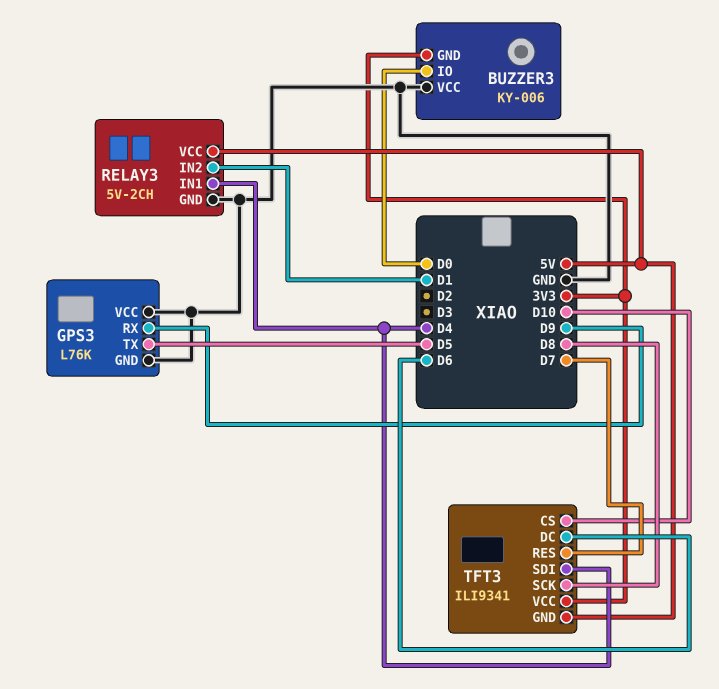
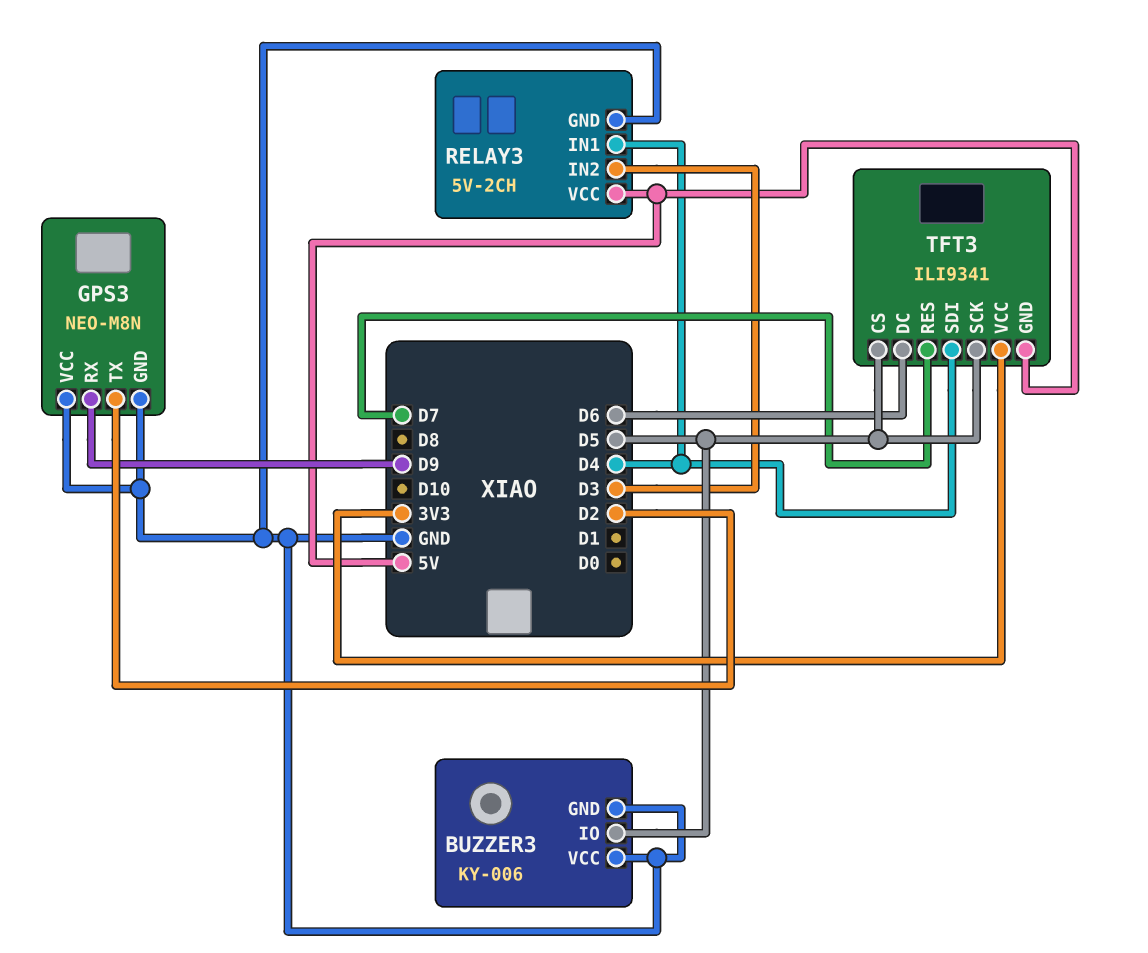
BUZZER3 pin GND: 3V3 -> GND
BUZZER3 pin IO: D0 -> D5
GPS3: L76K -> NEO-M8N
GPS3 pin TX: D5 -> D2
RELAY3 pin IN2: D1 -> D3
TFT3 pin CS: D10 -> D5
TFT3 pin SCK: D8 -> D5

